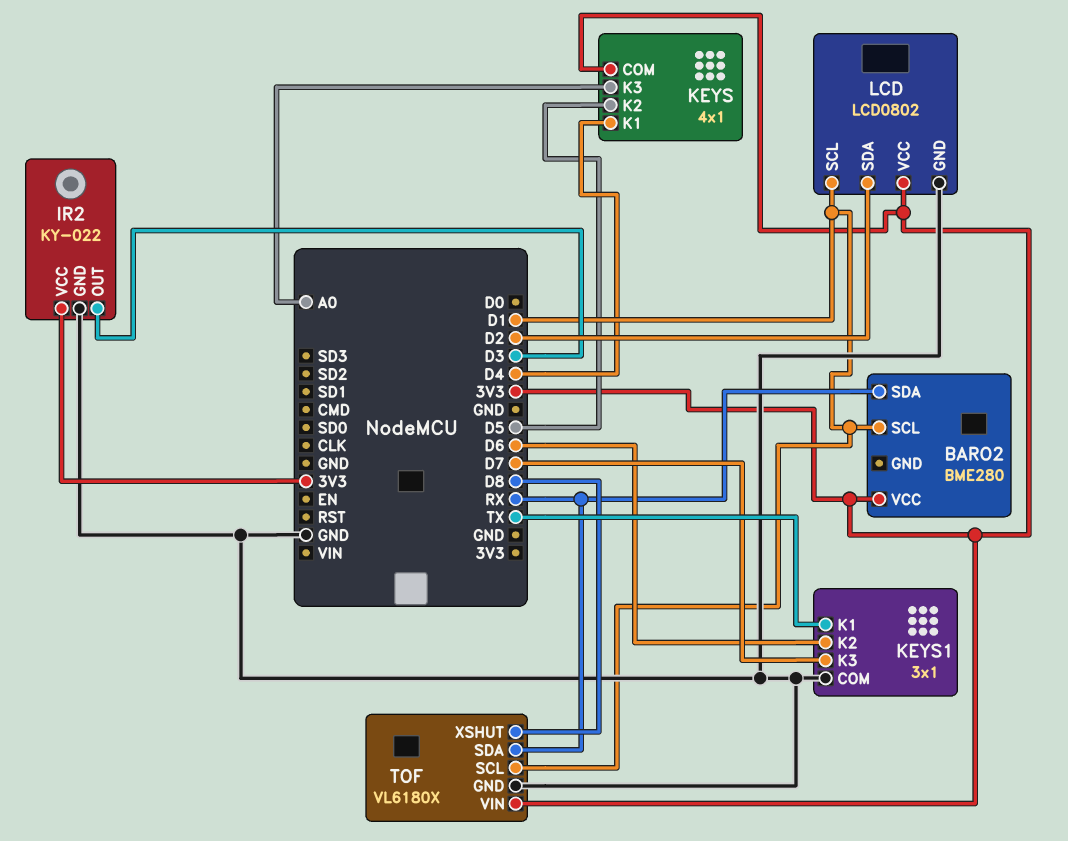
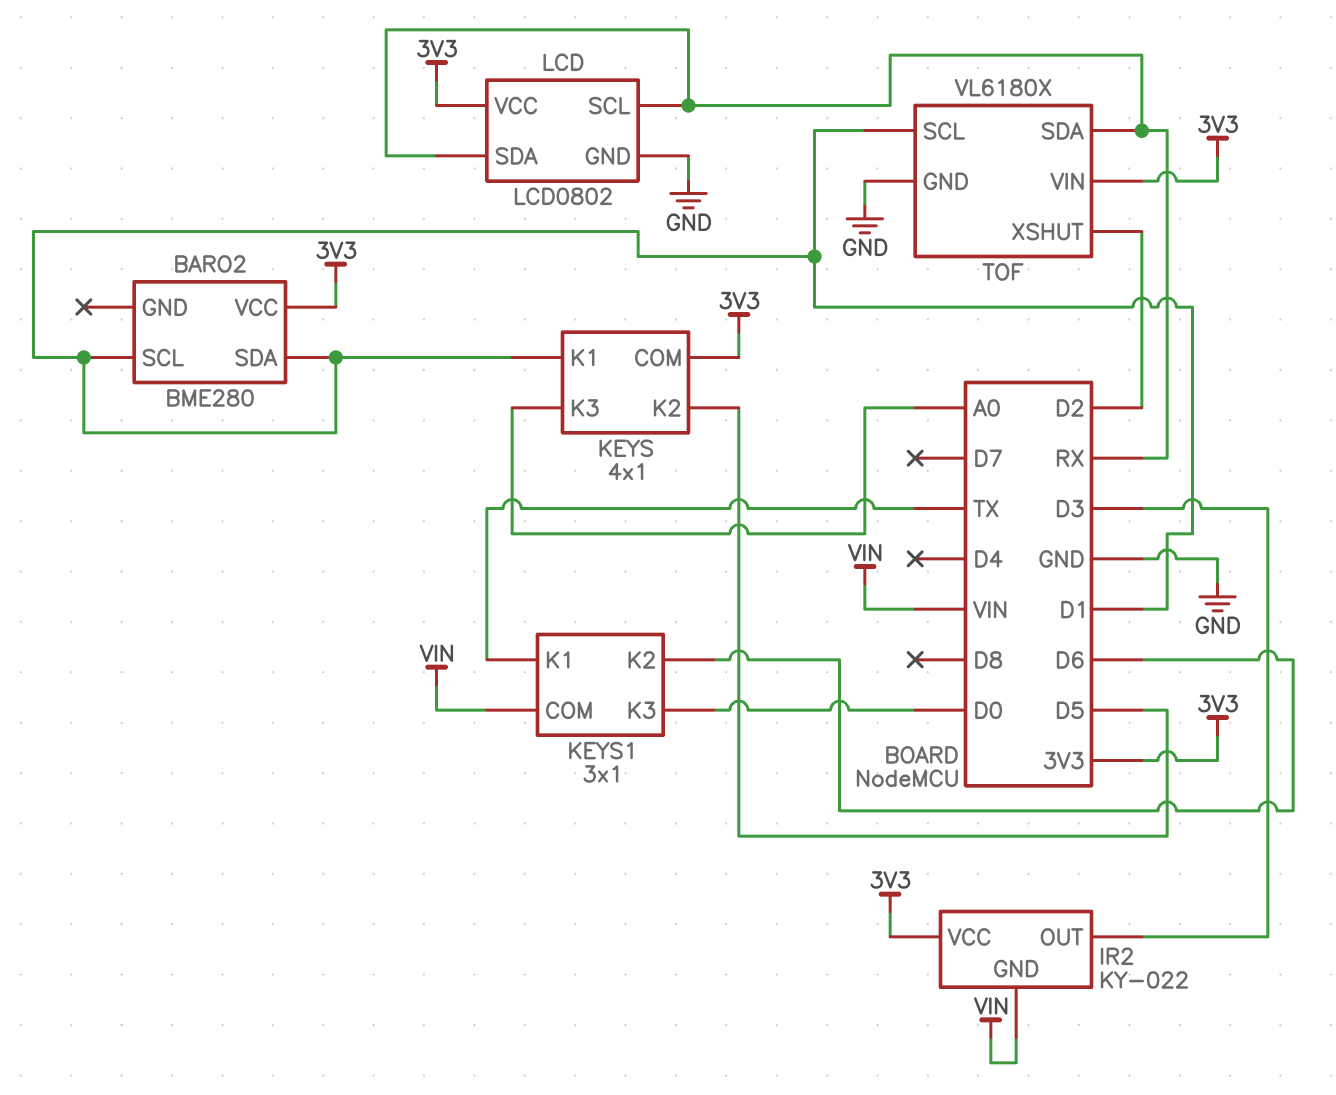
BARO2 pin SDA: RX -> D1
IR2 pin GND: GND -> VIN
KEYS pin K1: D4 -> D1
KEYS1 pin COM: GND -> VIN
KEYS1 pin K3: D7 -> D0
LCD pin SCL: D1 -> RX
LCD pin SDA: D2 -> RX
TOF pin XSHUT: D8 -> D2

